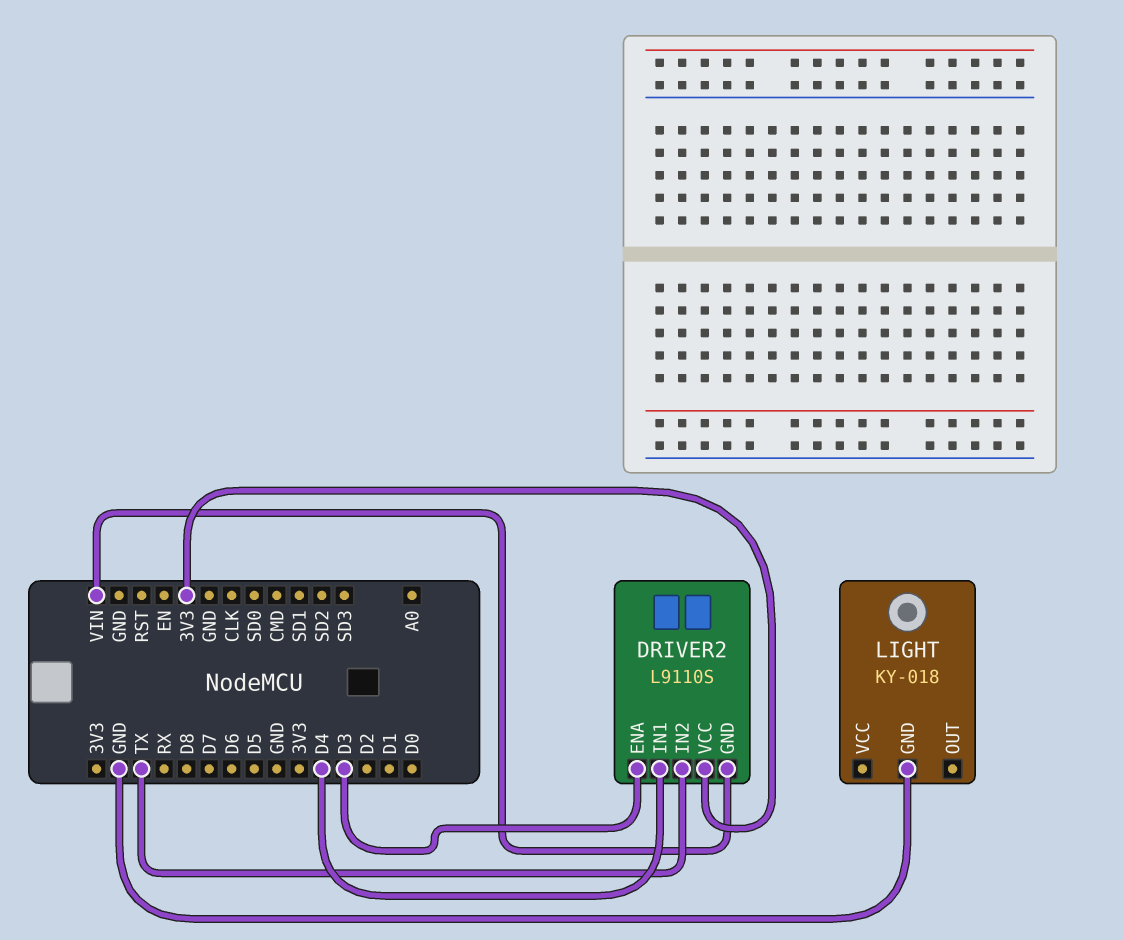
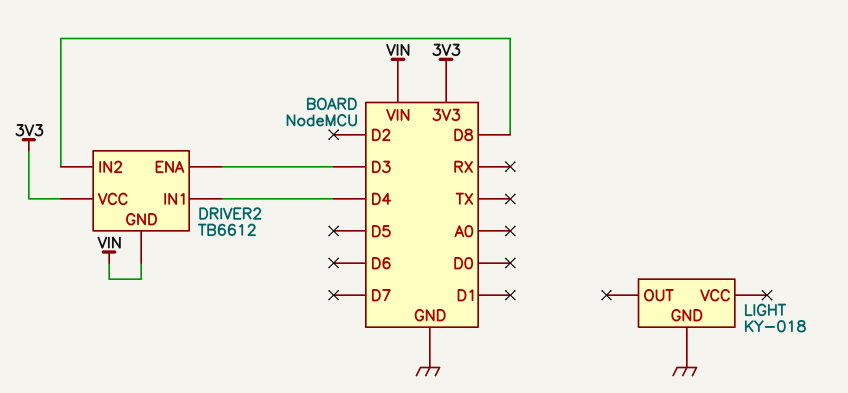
DRIVER2: L9110S -> TB6612
DRIVER2 pin IN2: TX -> D8

